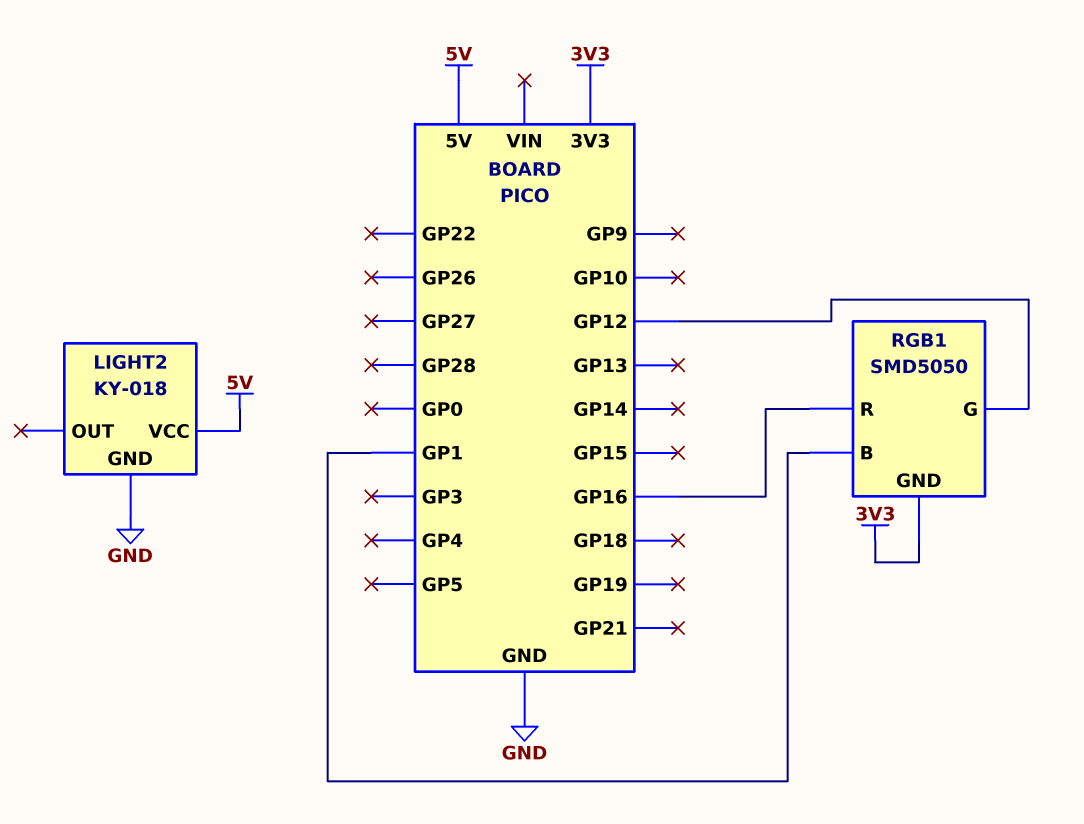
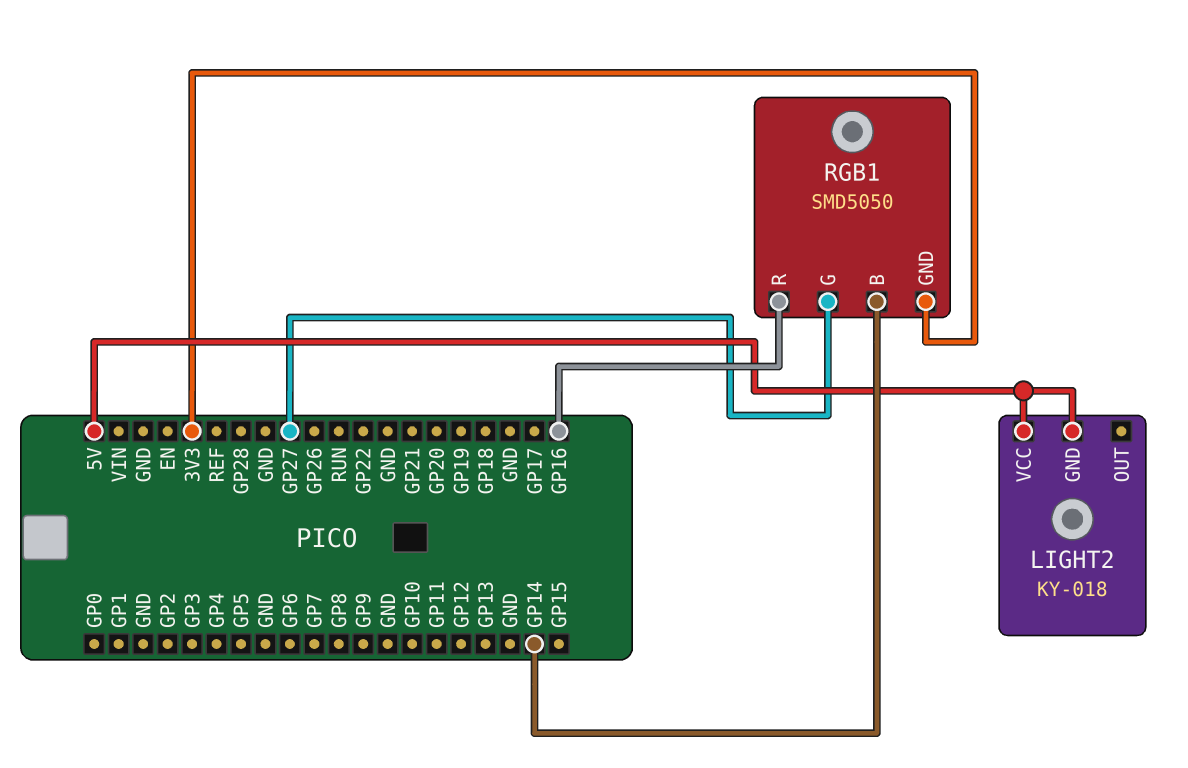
LIGHT2 pin GND: GND -> 5V
RGB1 pin B: GP1 -> GP14
RGB1 pin G: GP12 -> GP27

